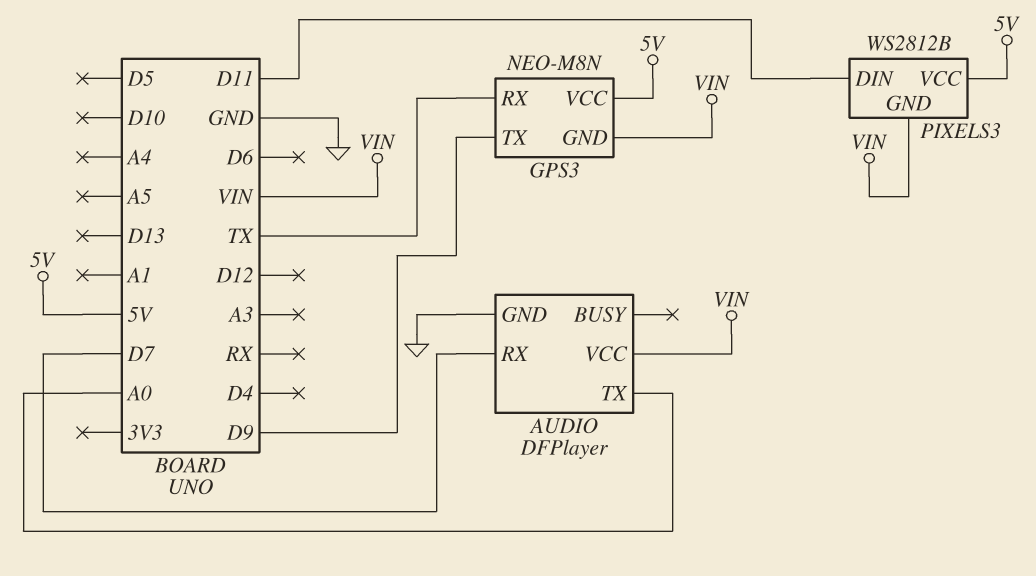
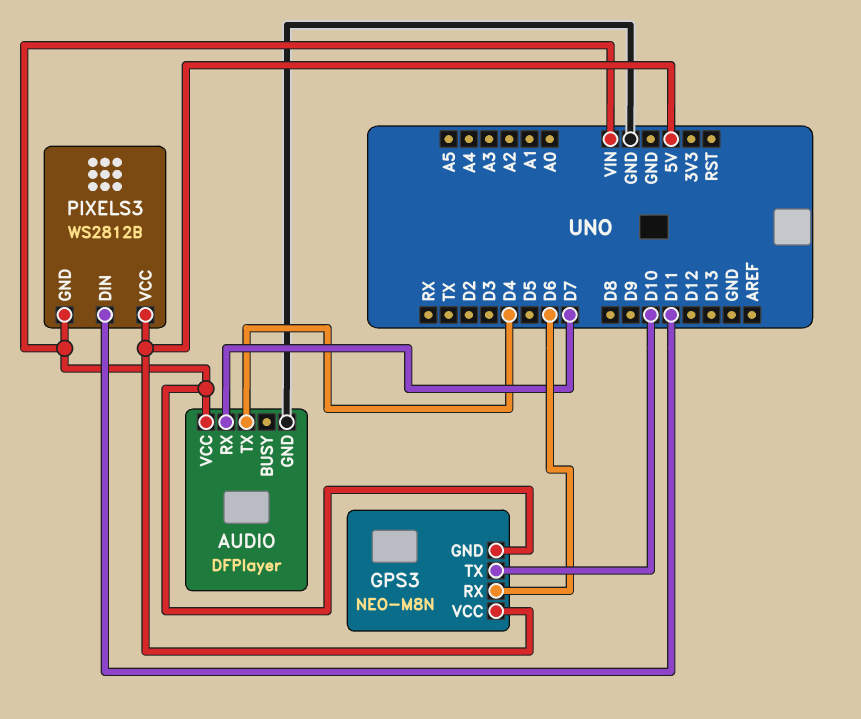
AUDIO pin TX: A0 -> D4
GPS3 pin RX: TX -> D6
GPS3 pin TX: D9 -> D10

